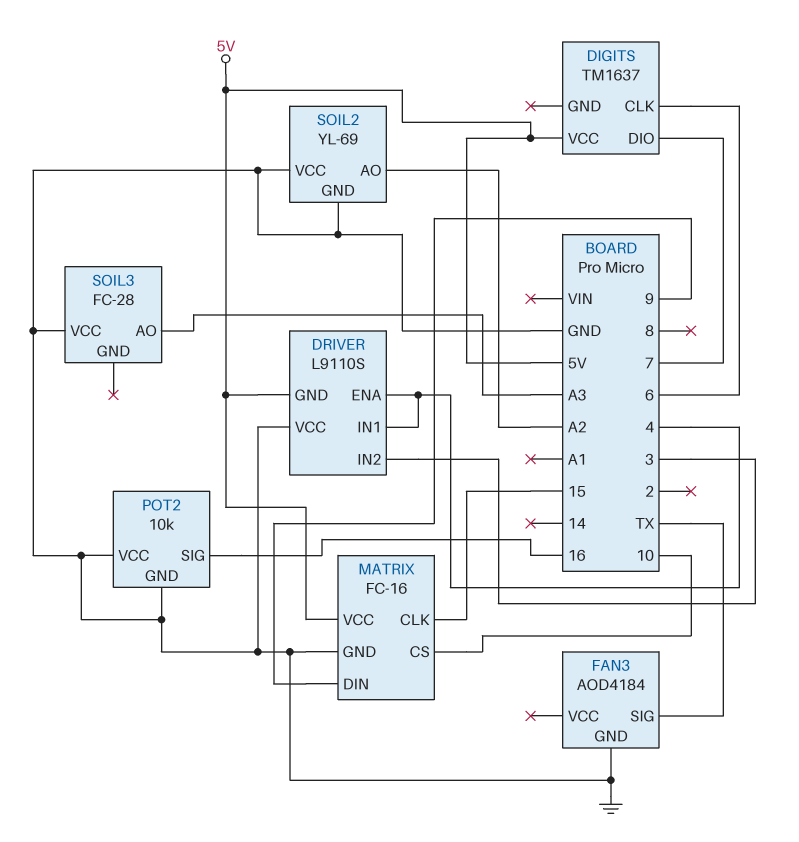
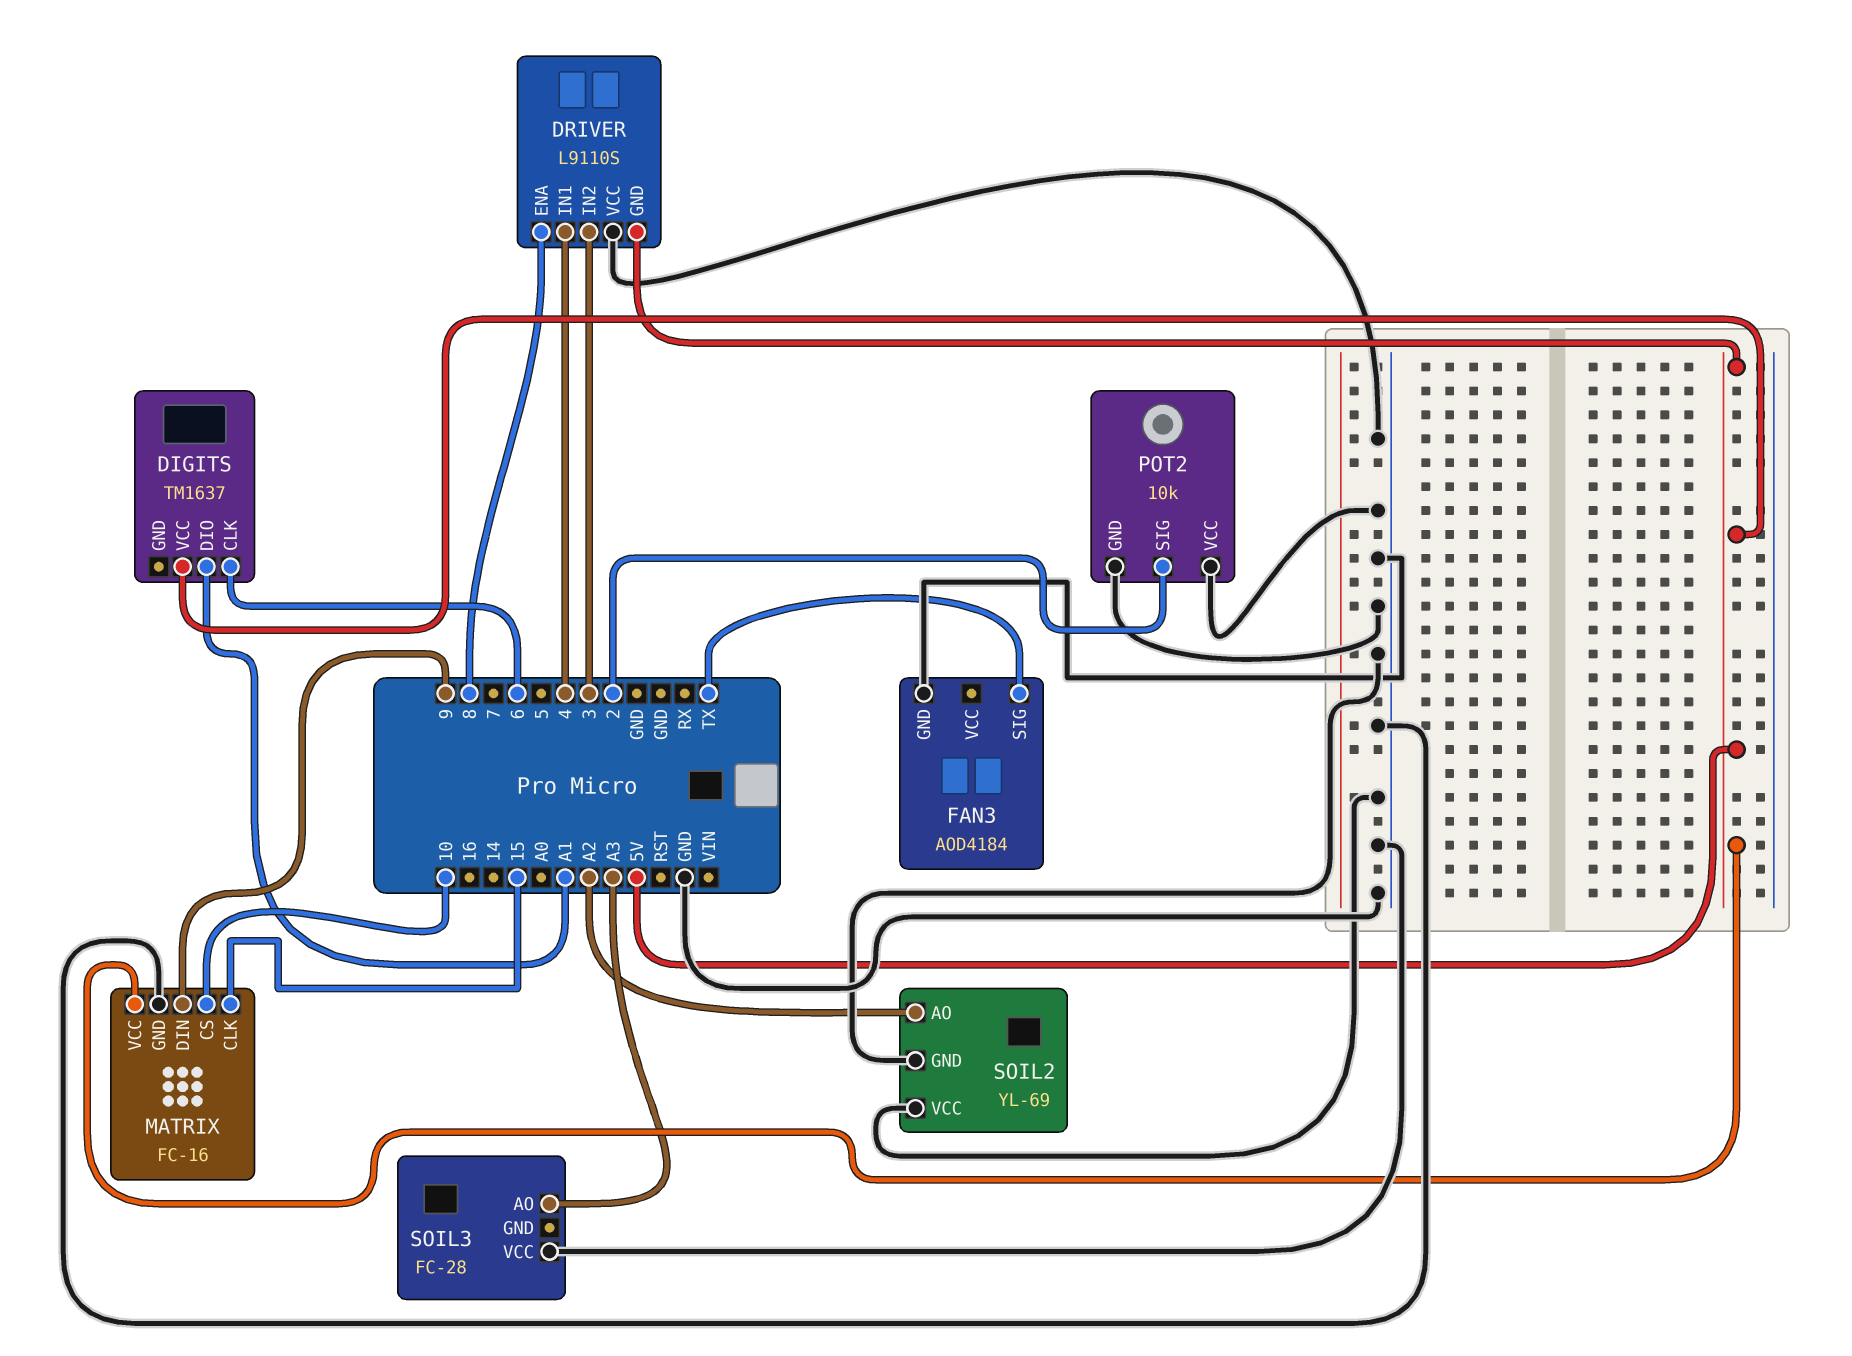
DIGITS pin DIO: 7 -> A1
DRIVER pin ENA: 4 -> 8
POT2 pin SIG: 16 -> 2

